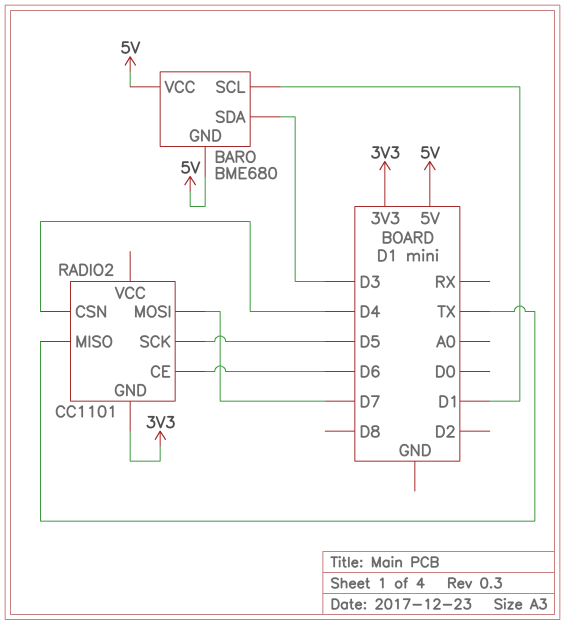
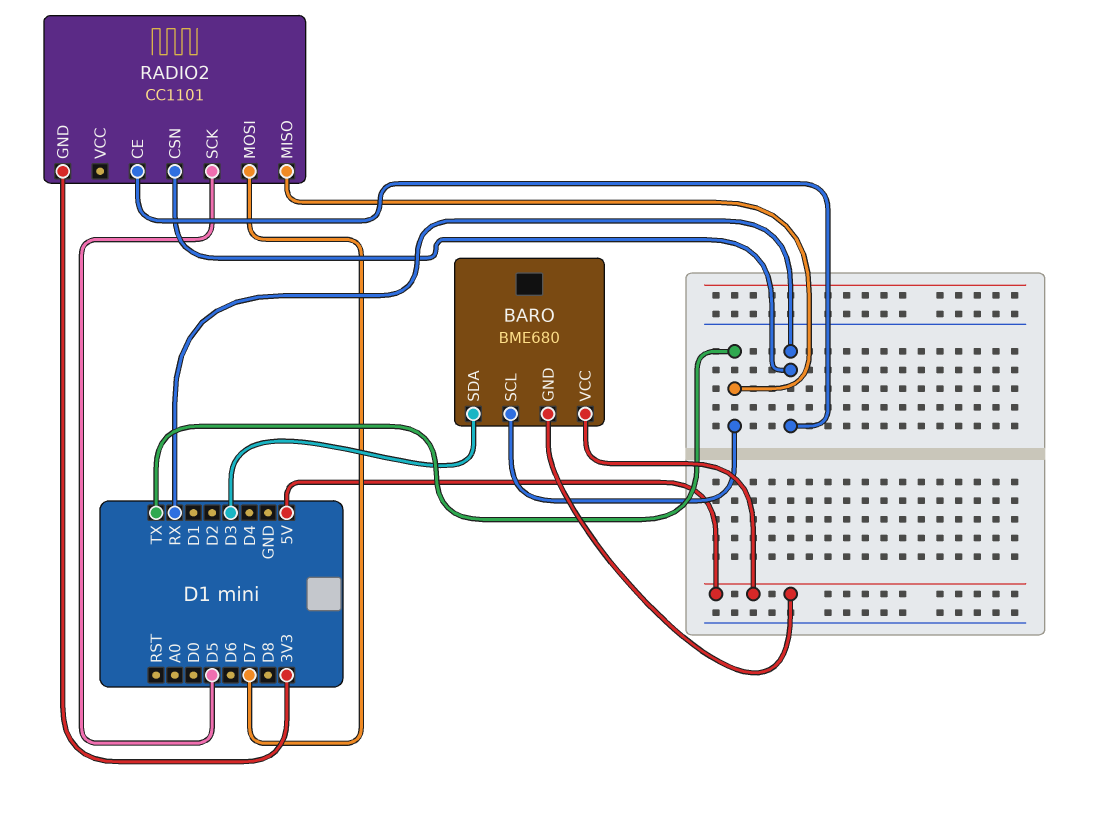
BARO pin SCL: D1 -> TX
RADIO2 pin CE: D6 -> RX
RADIO2 pin CSN: D4 -> RX

